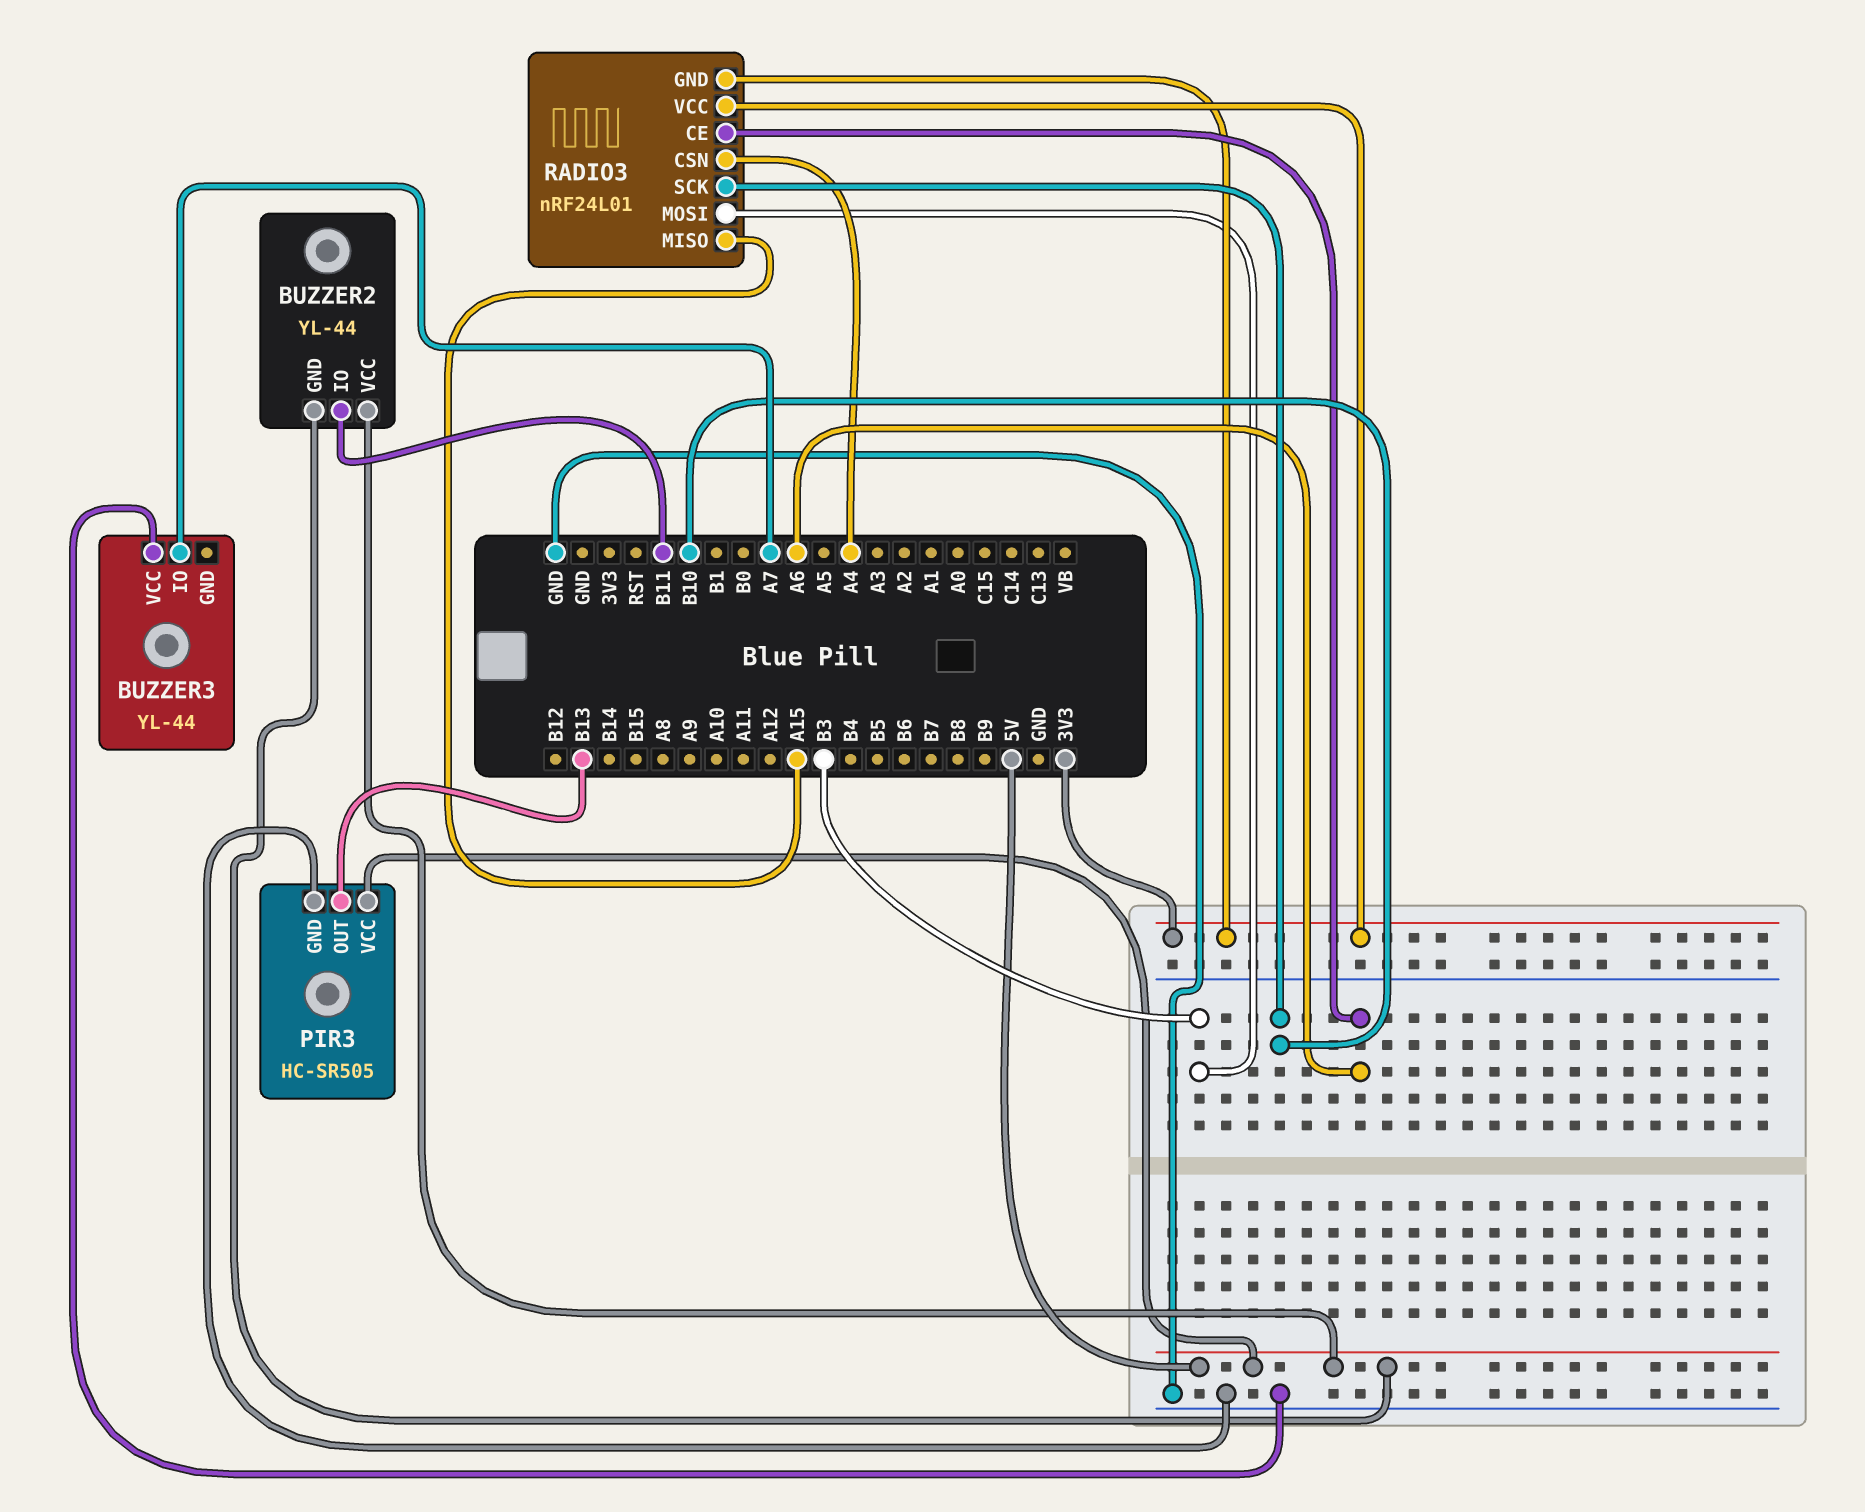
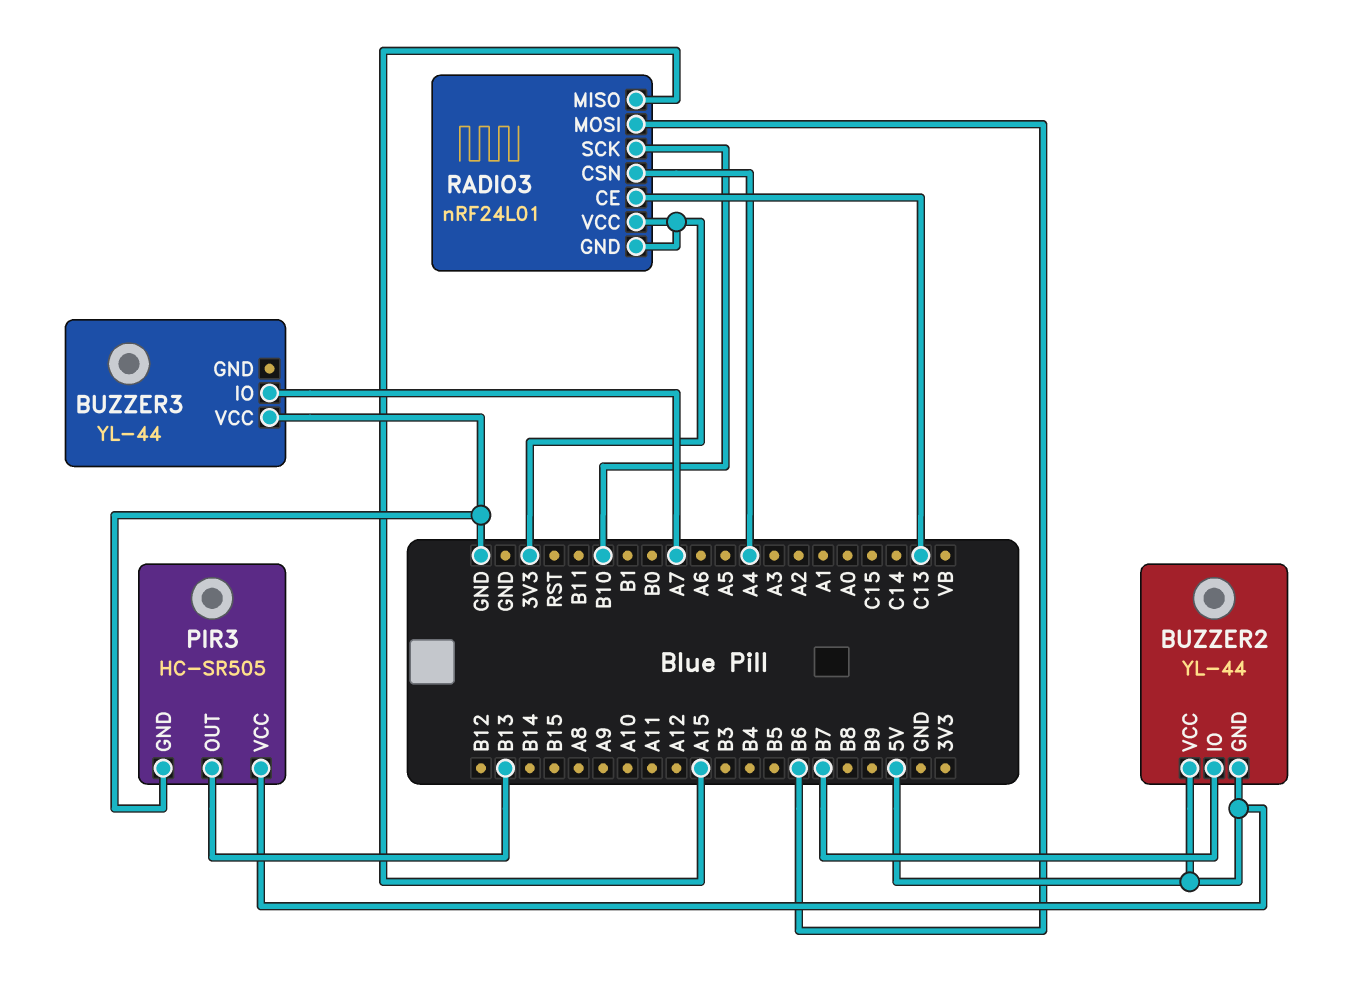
BUZZER2 pin IO: B11 -> B7
RADIO3 pin CE: A6 -> C13
RADIO3 pin MOSI: B3 -> B6

